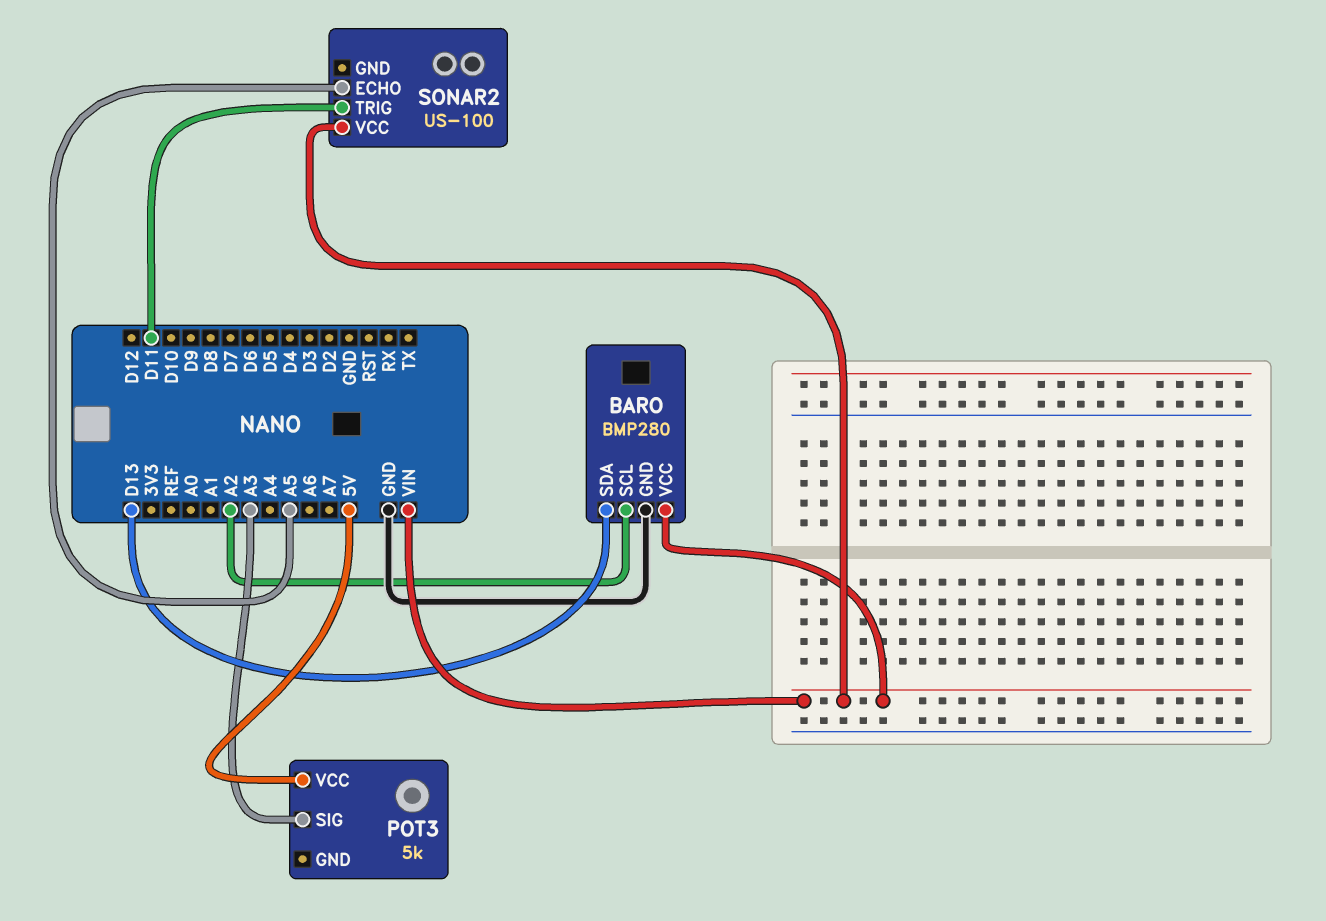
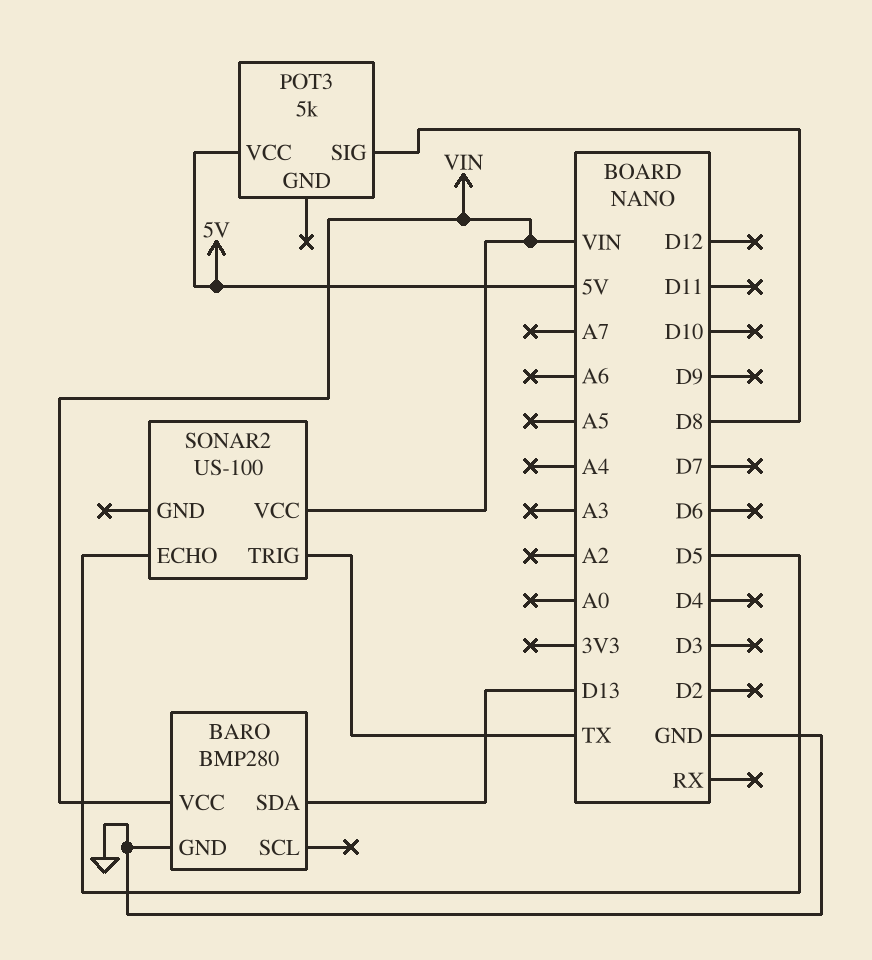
BARO pin SCL: A2 -> none
POT3 pin SIG: A3 -> D8
SONAR2 pin ECHO: A5 -> D5
SONAR2 pin TRIG: D11 -> TX

